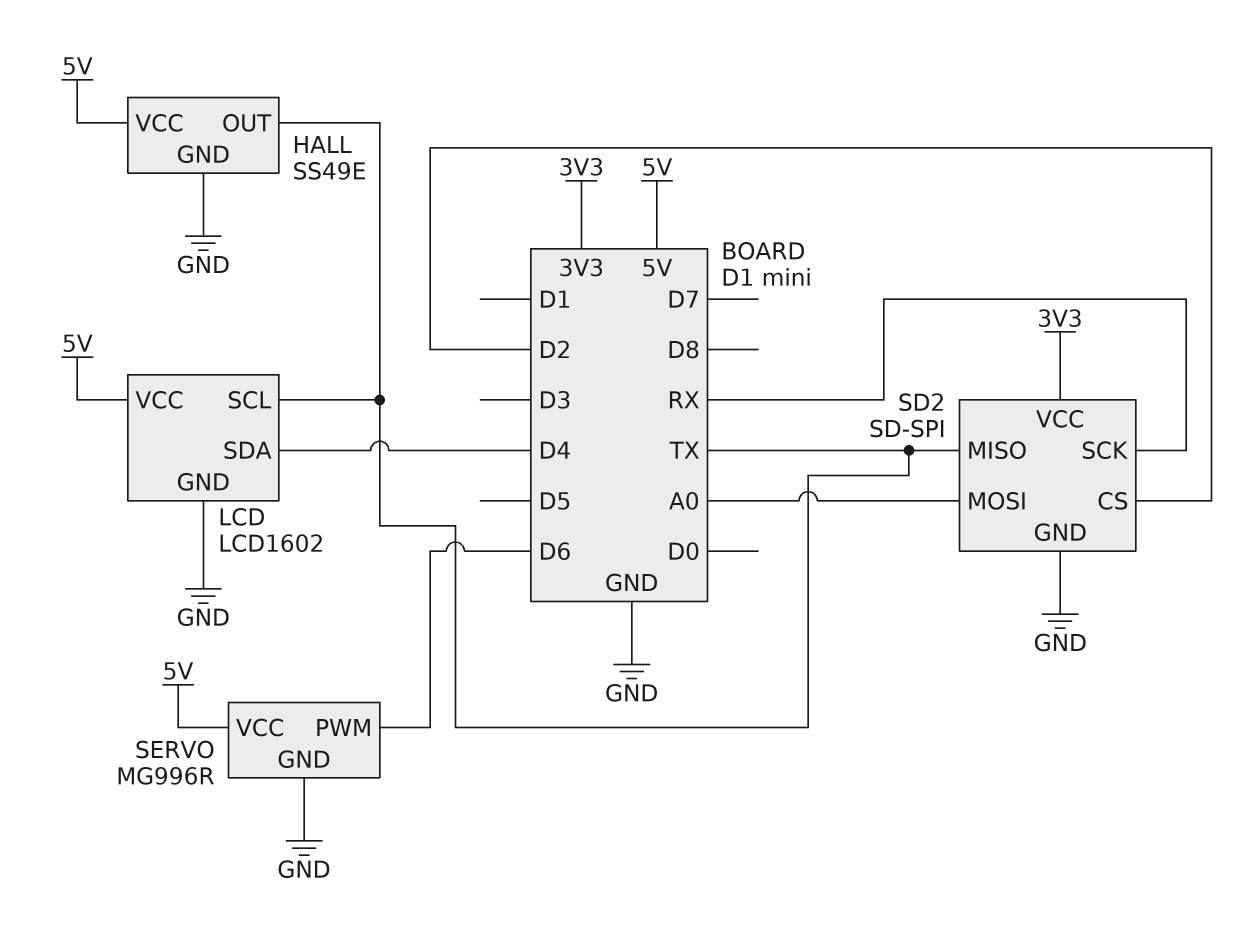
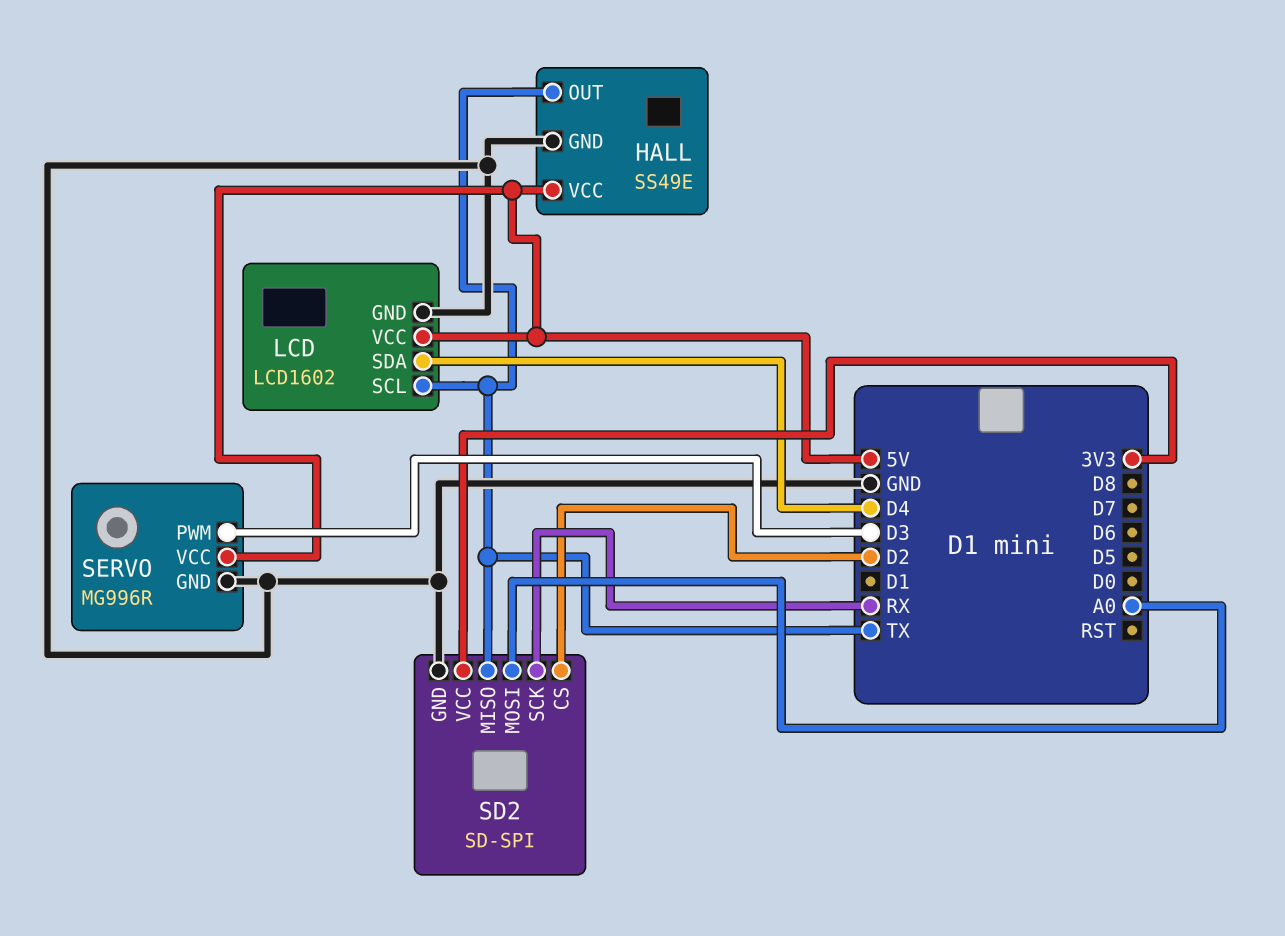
SERVO pin PWM: D6 -> D3

